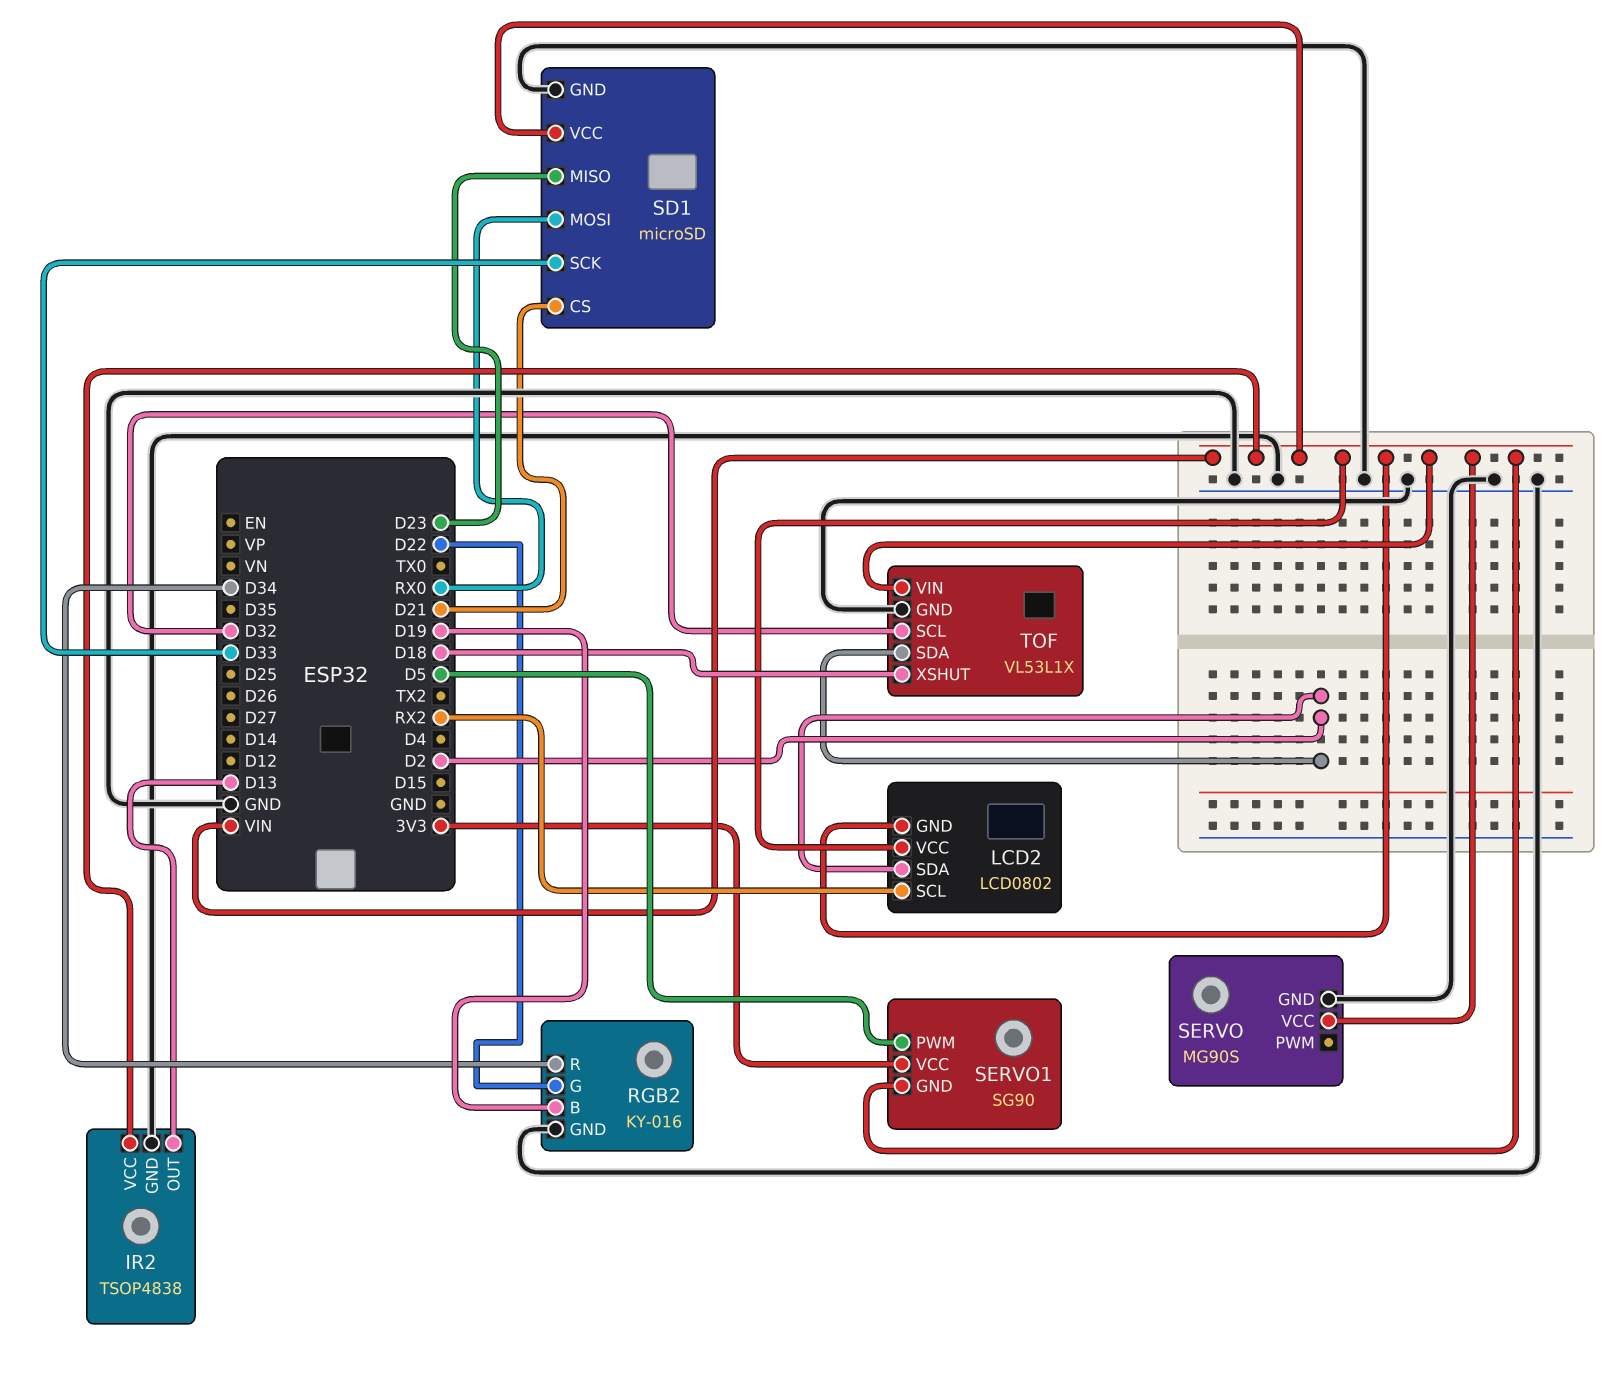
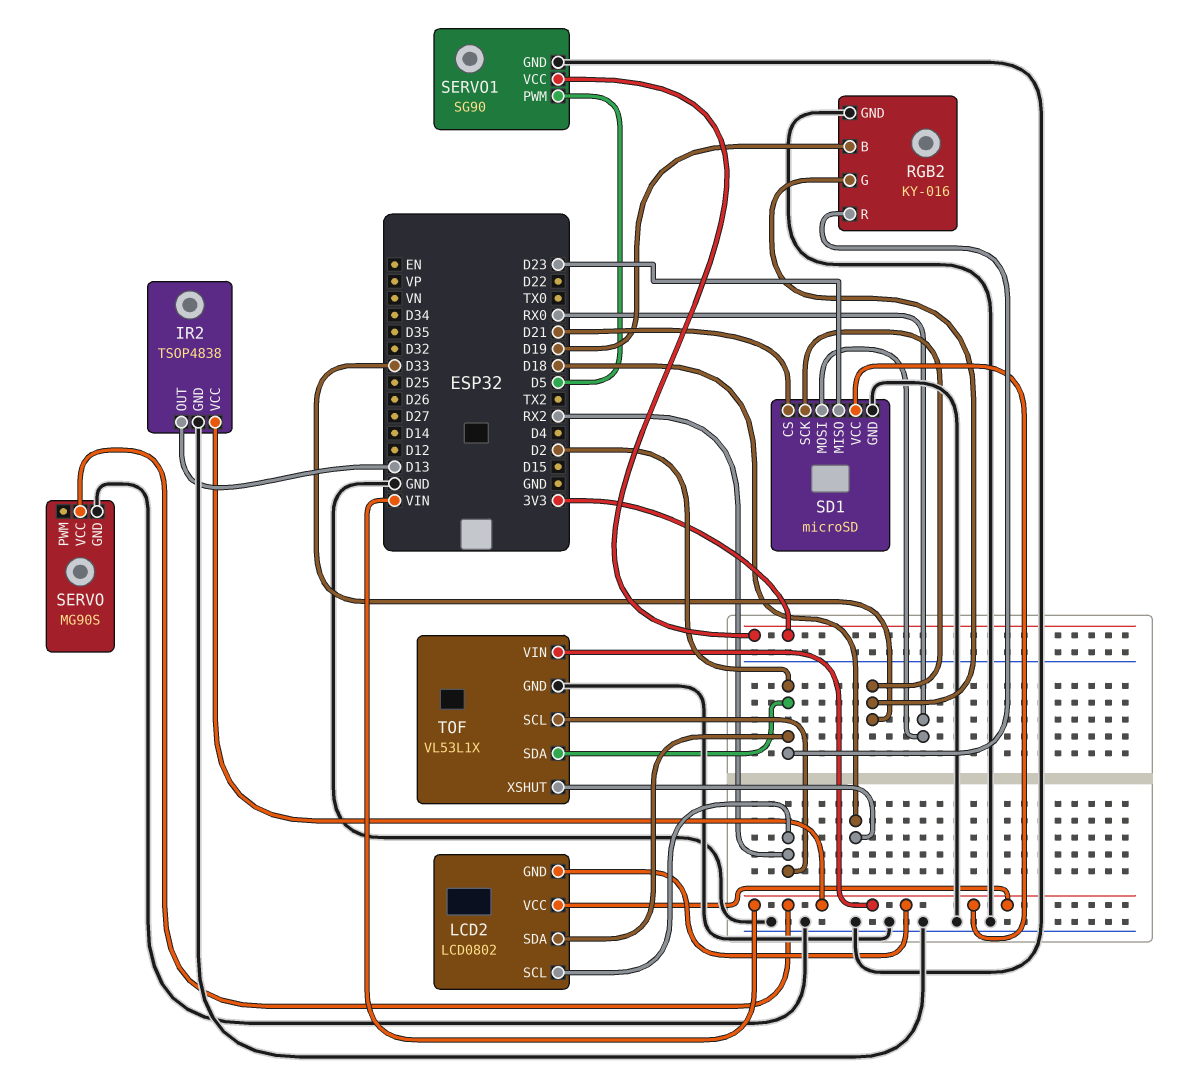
RGB2 pin G: D22 -> D33
RGB2 pin R: D34 -> D2
SERVO1 pin GND: VIN -> GND
TOF pin SCL: D32 -> RX2

